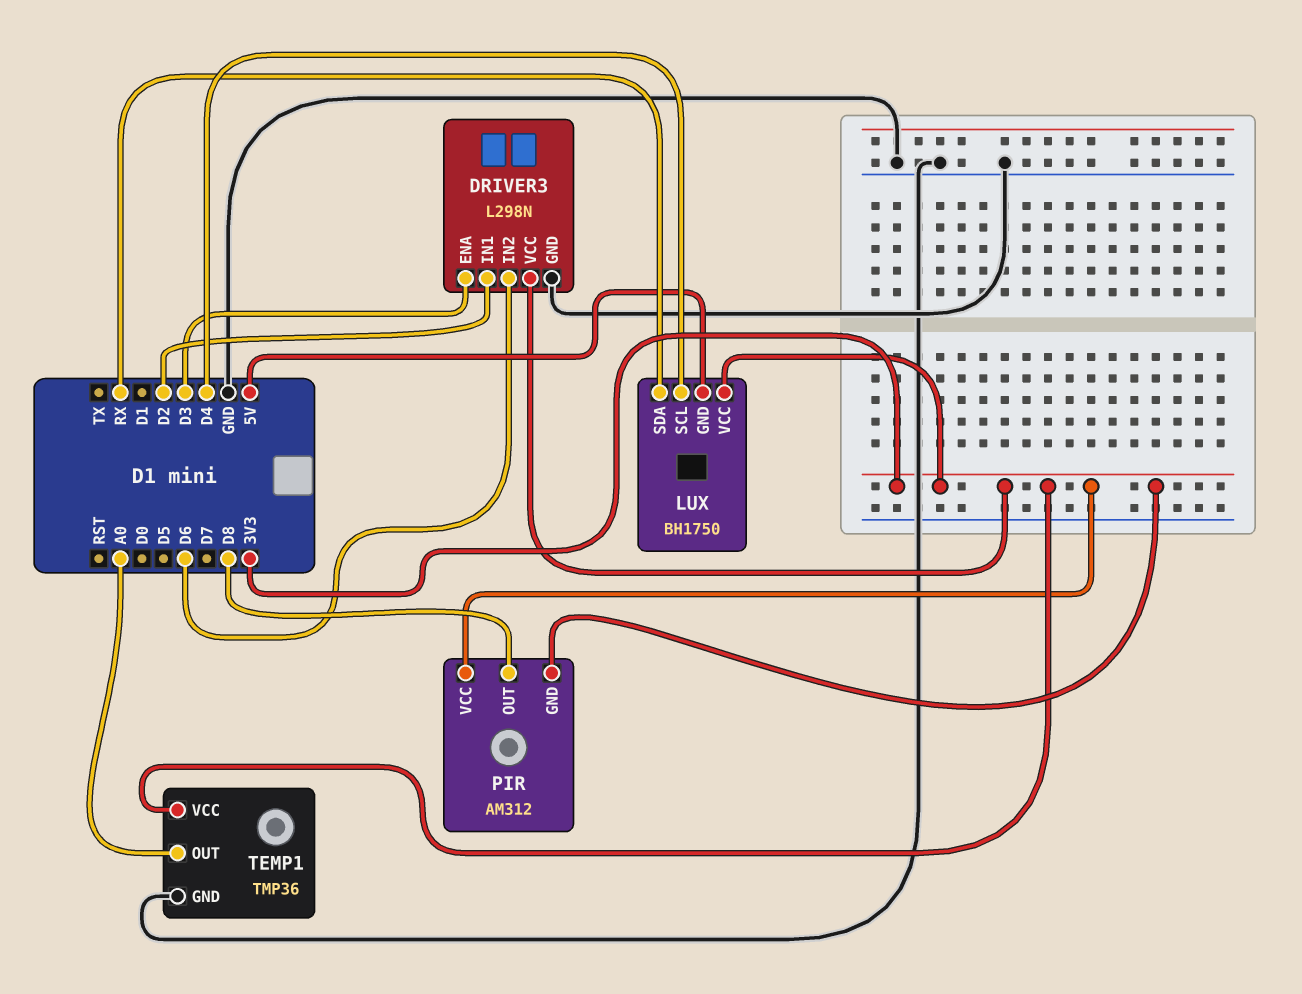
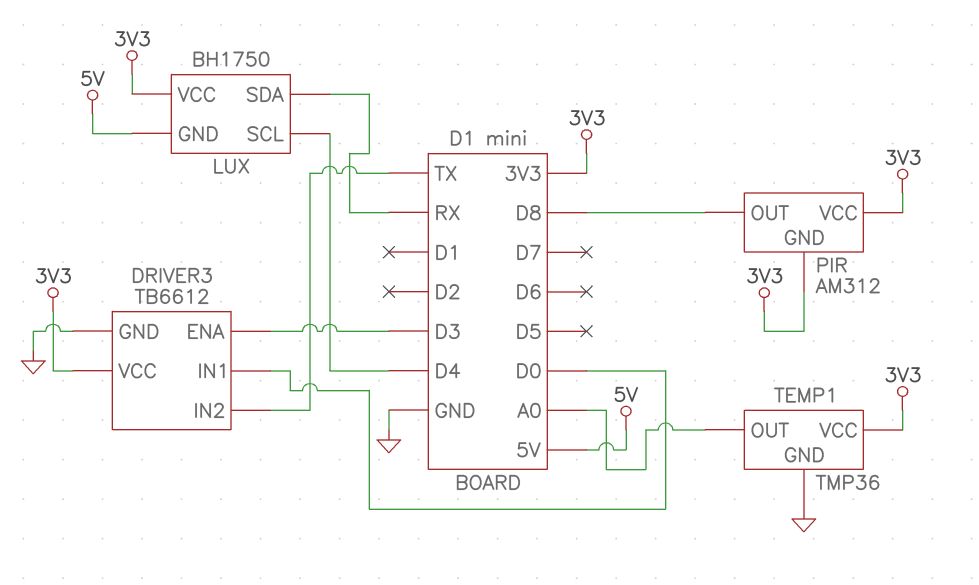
DRIVER3: L298N -> TB6612
DRIVER3 pin IN1: D2 -> D0
DRIVER3 pin IN2: D6 -> TX

